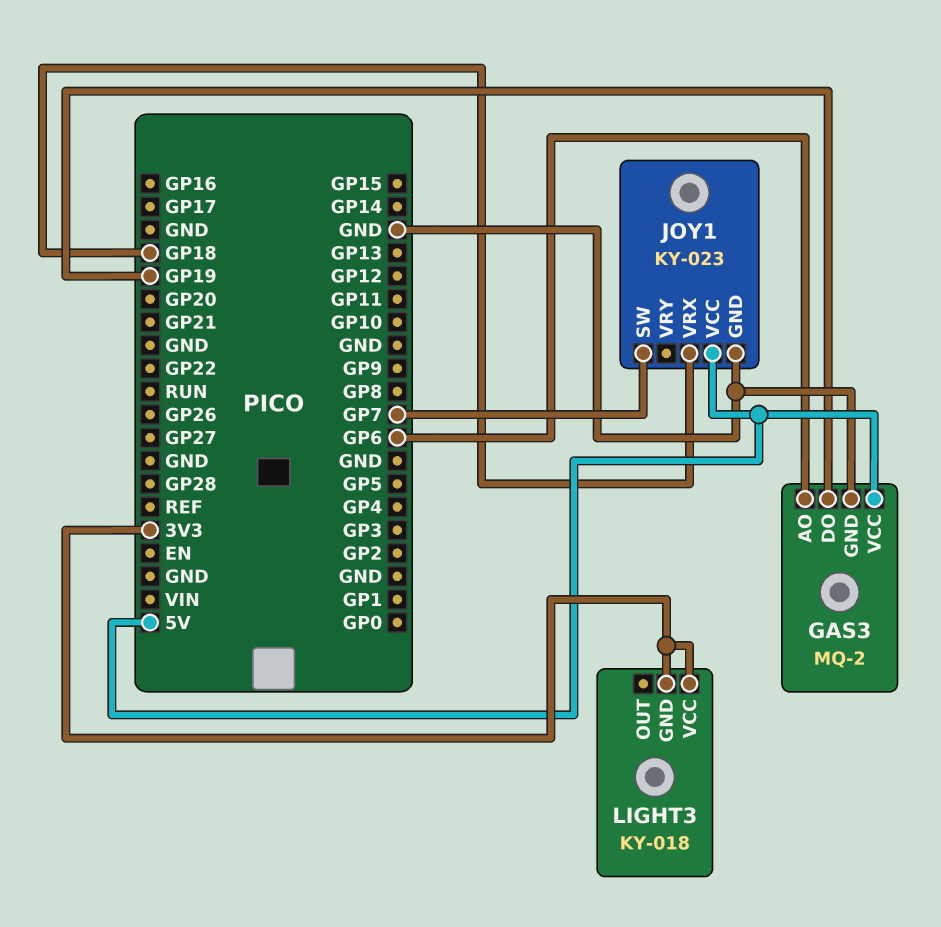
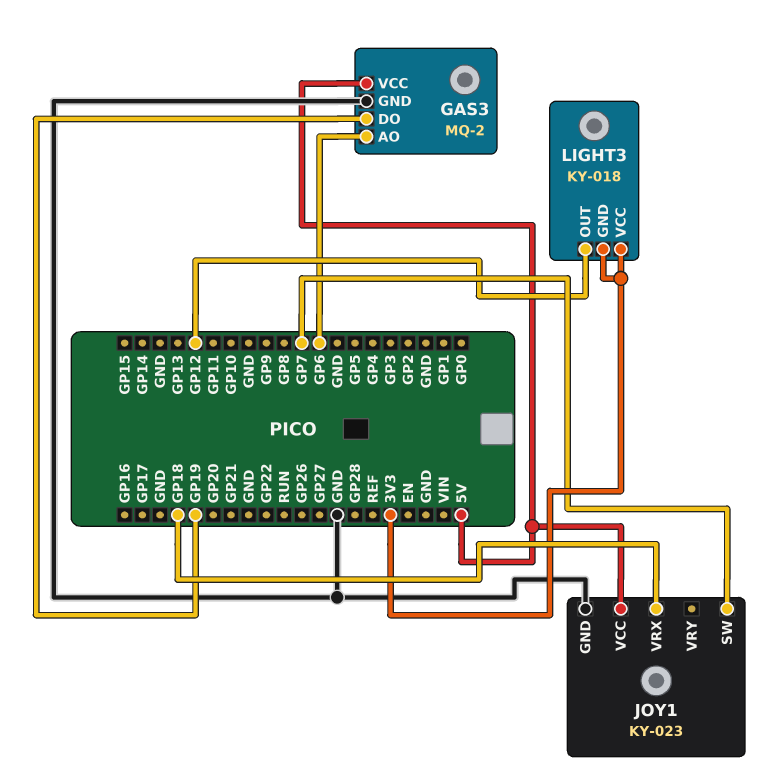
LIGHT3 pin OUT: none -> GP12

